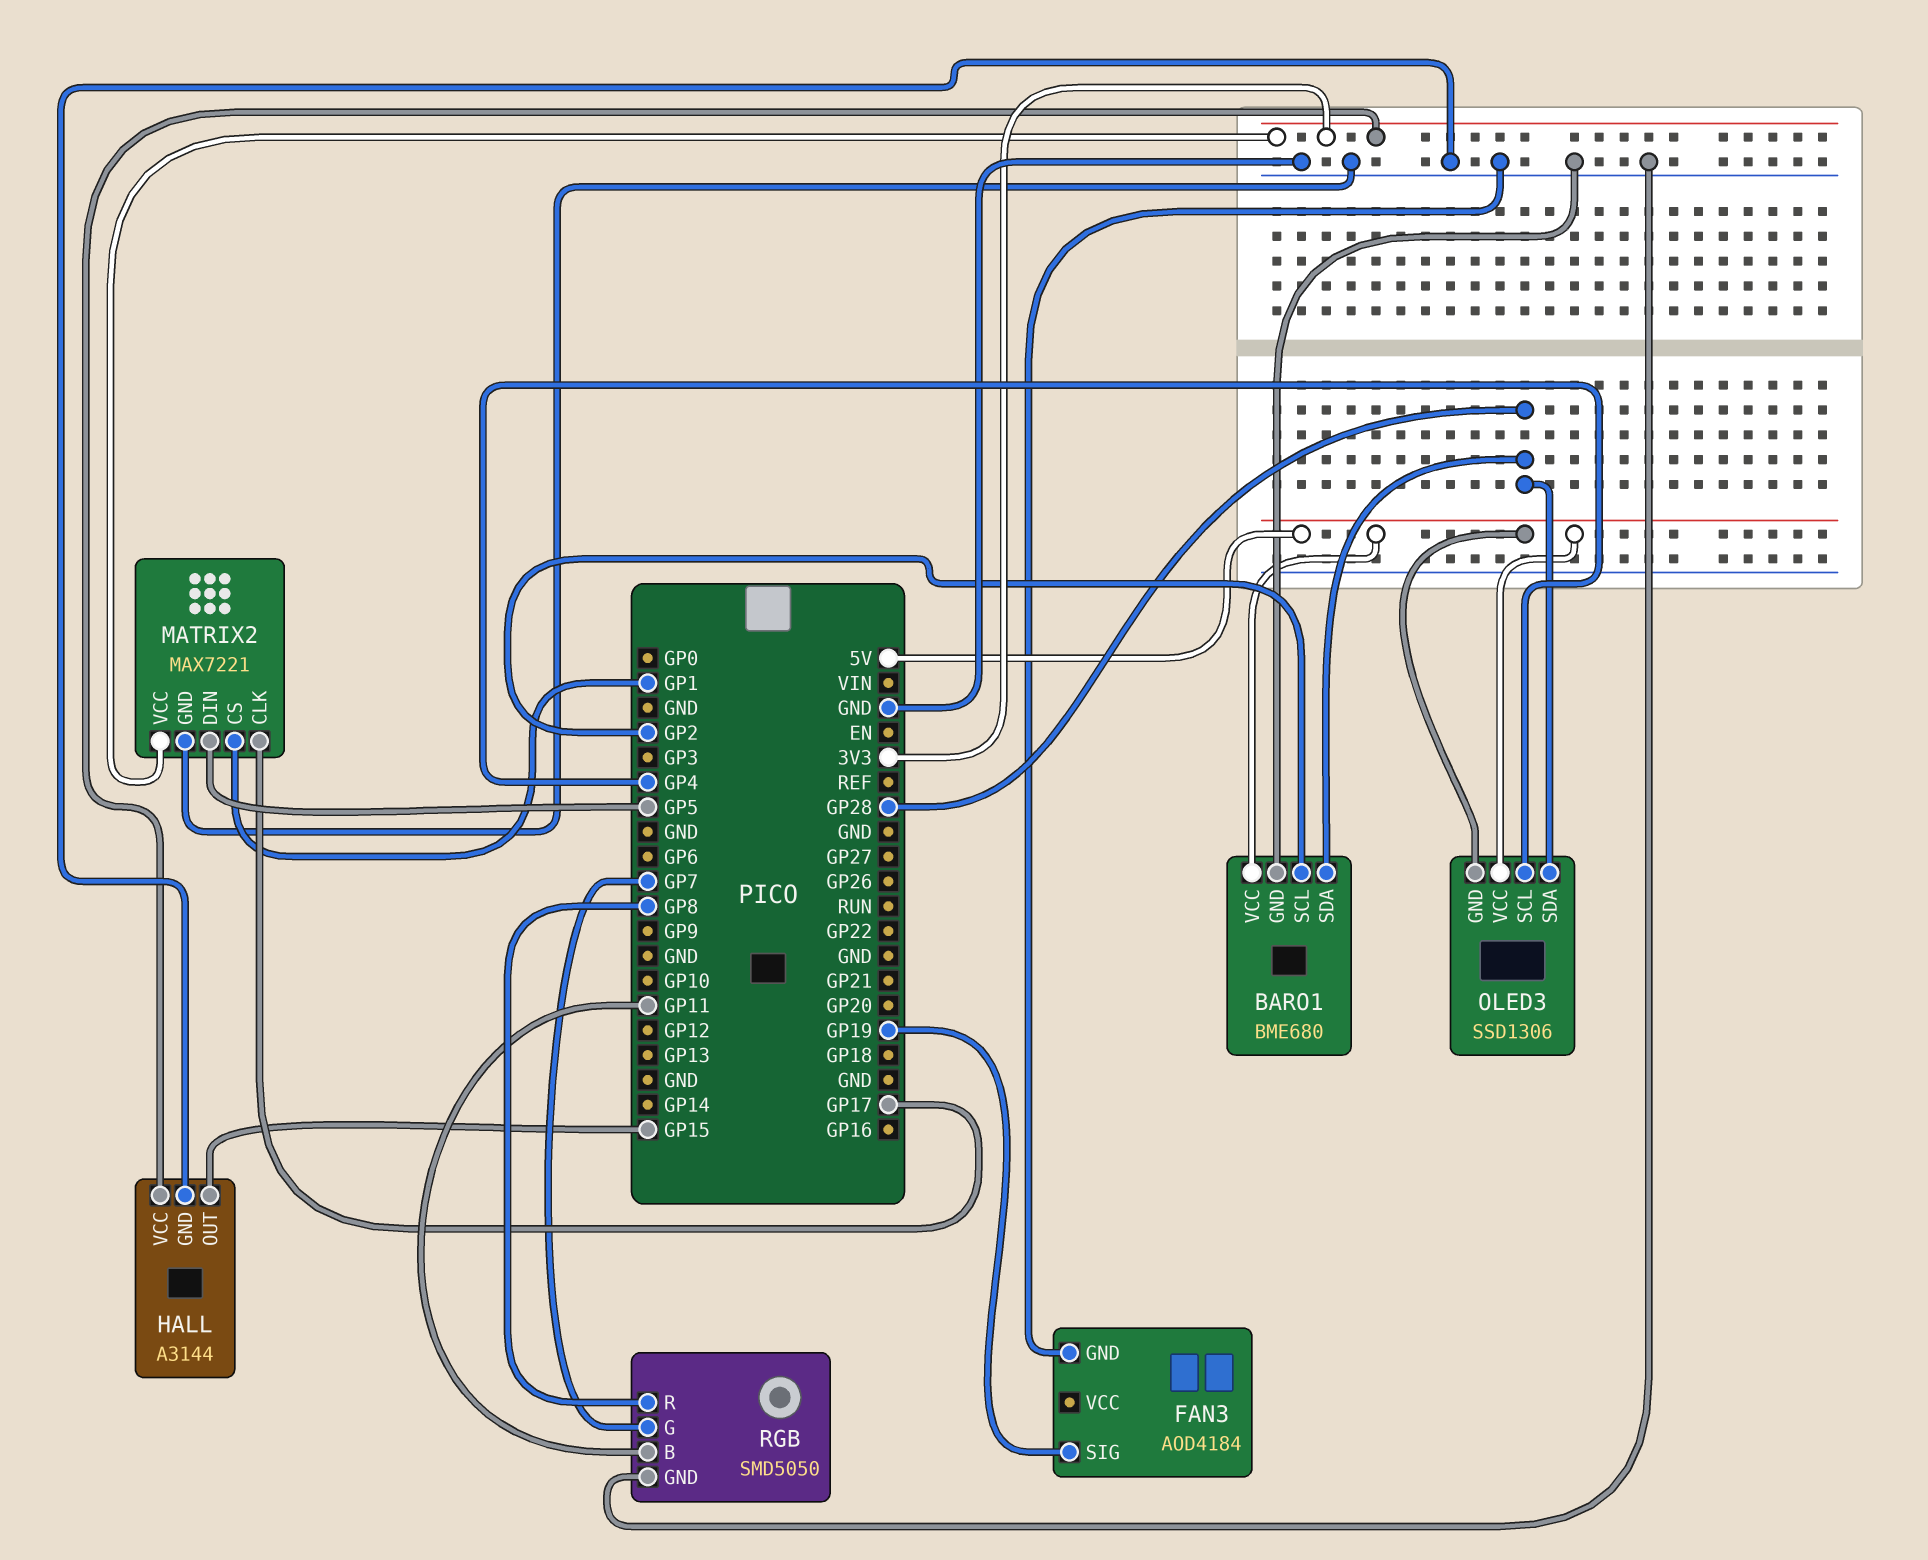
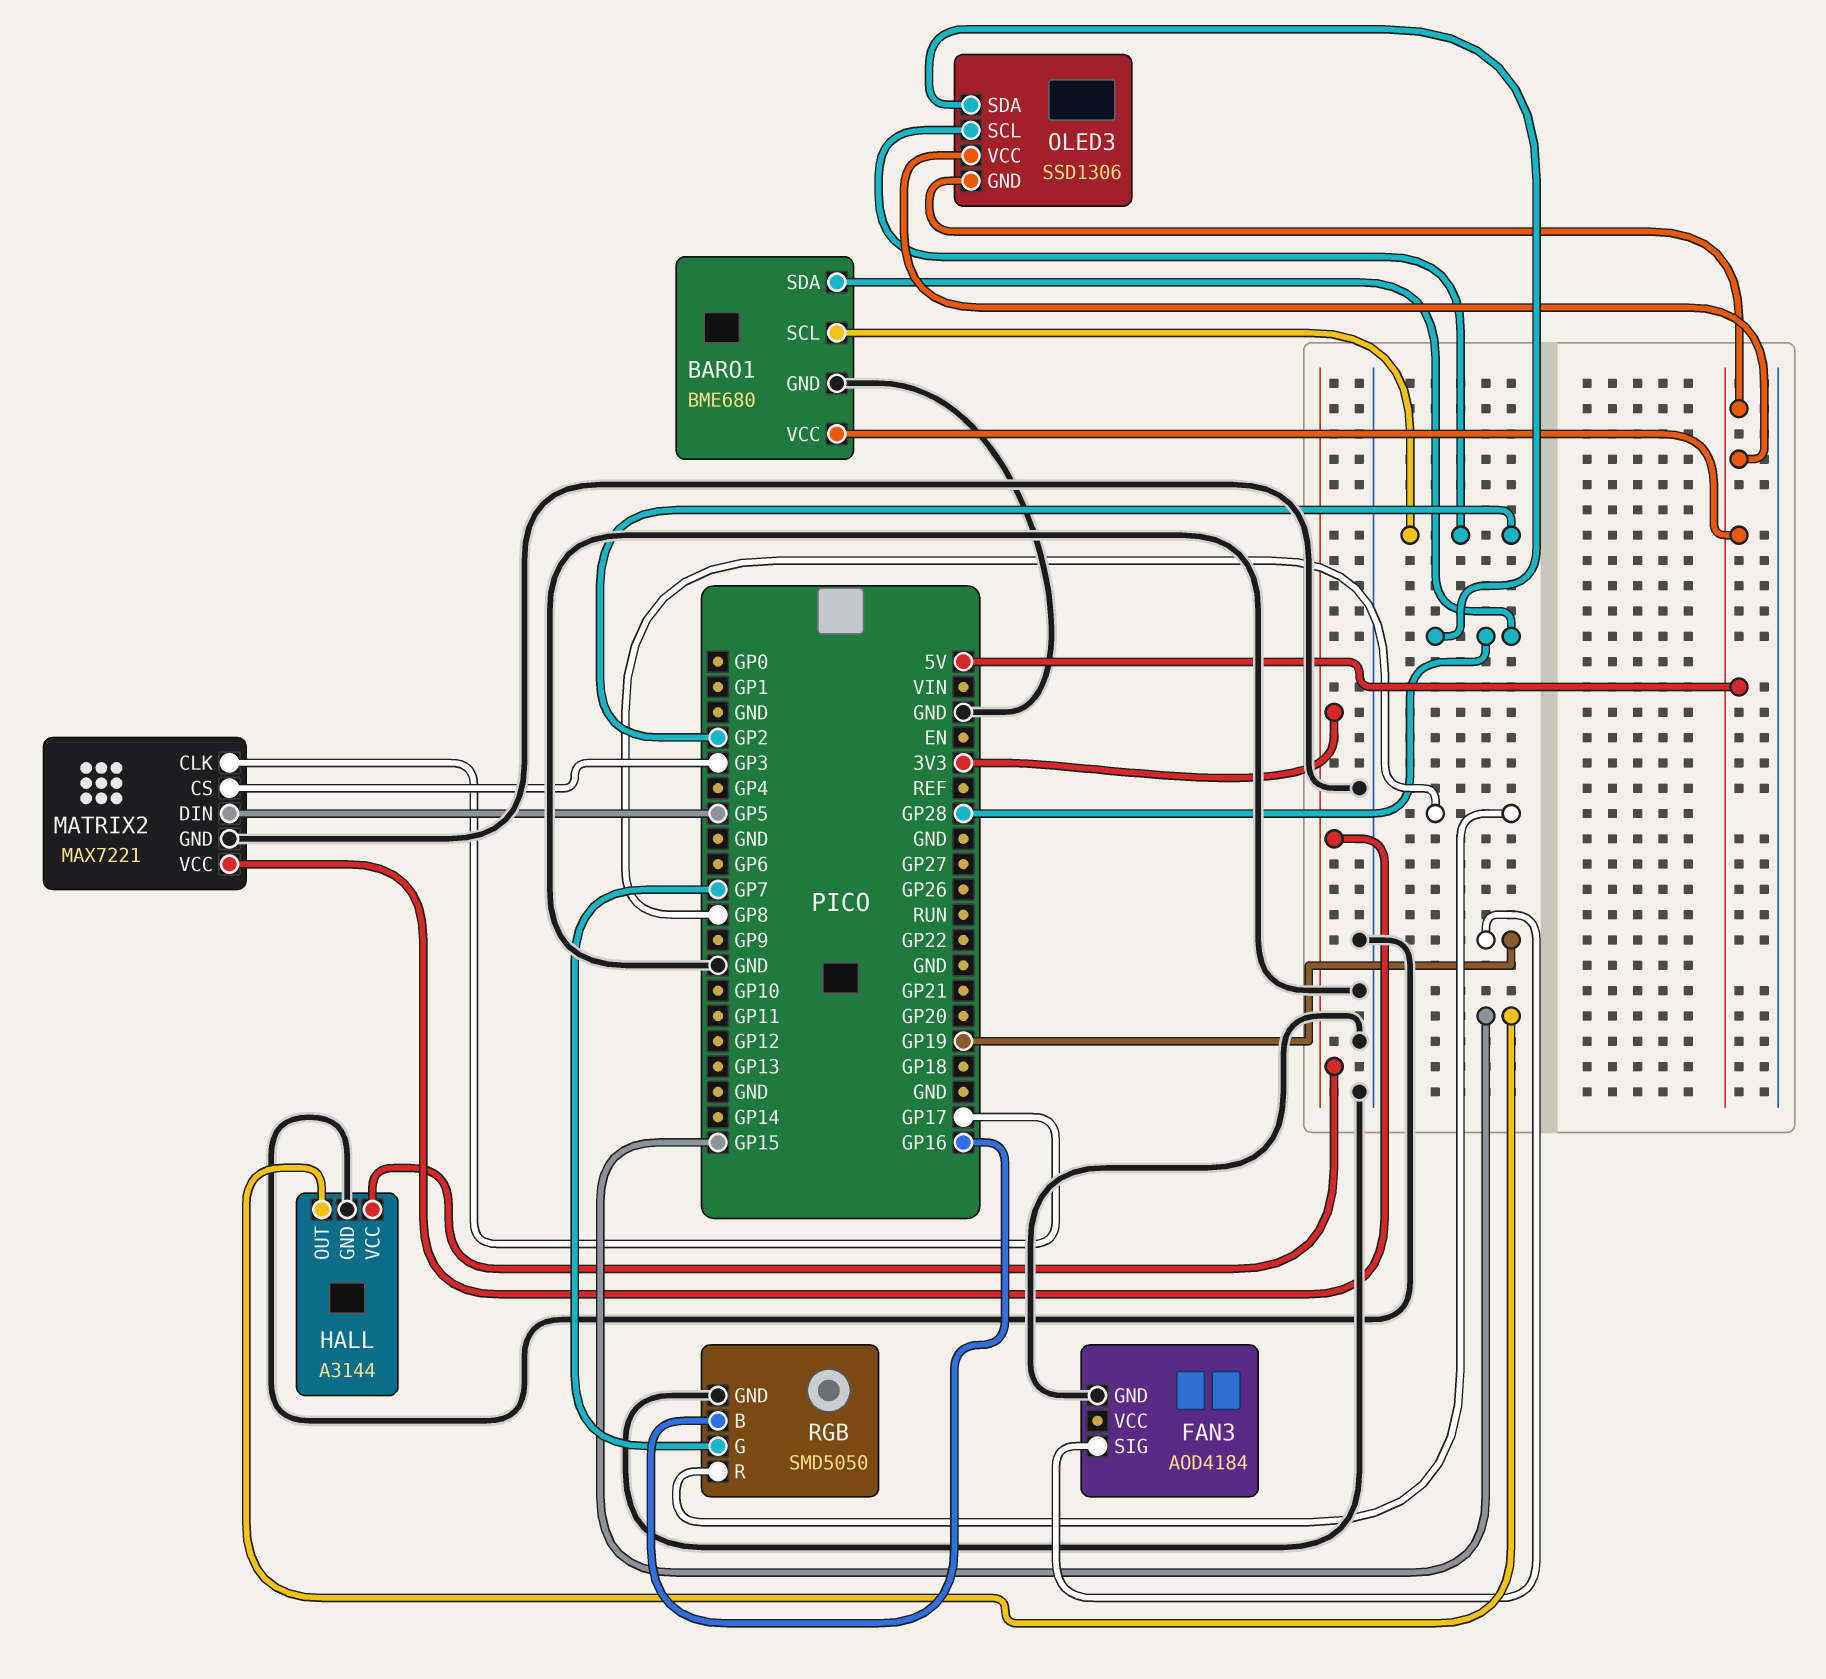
MATRIX2 pin CS: GP1 -> GP3
OLED3 pin SCL: GP4 -> GP2
RGB pin B: GP11 -> GP16

